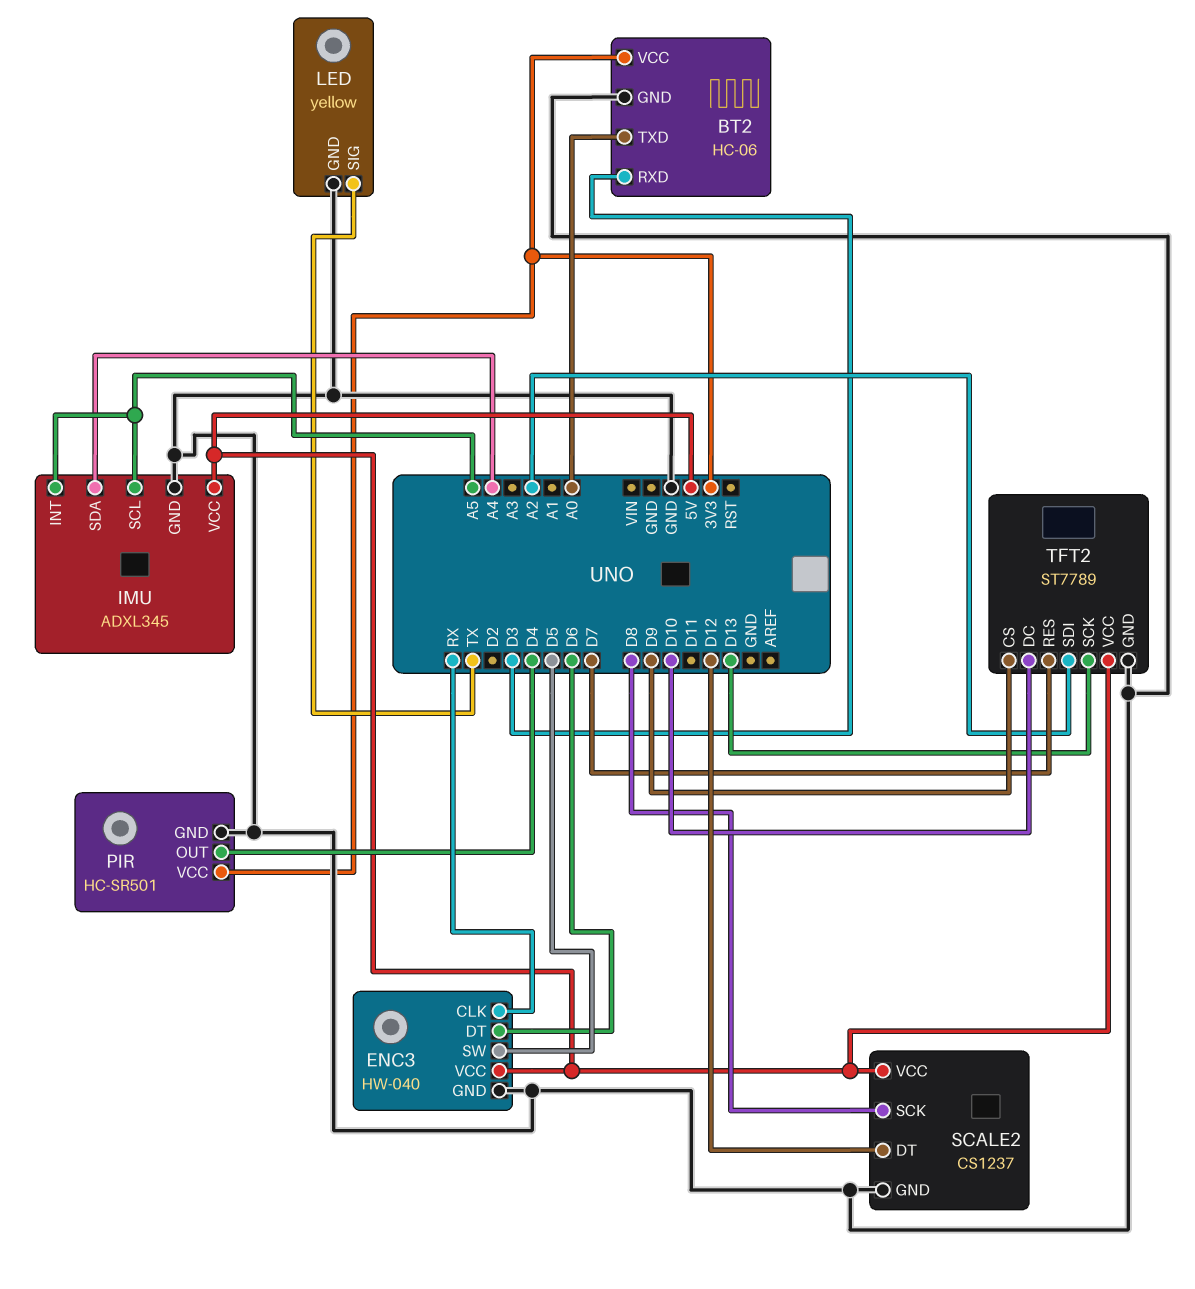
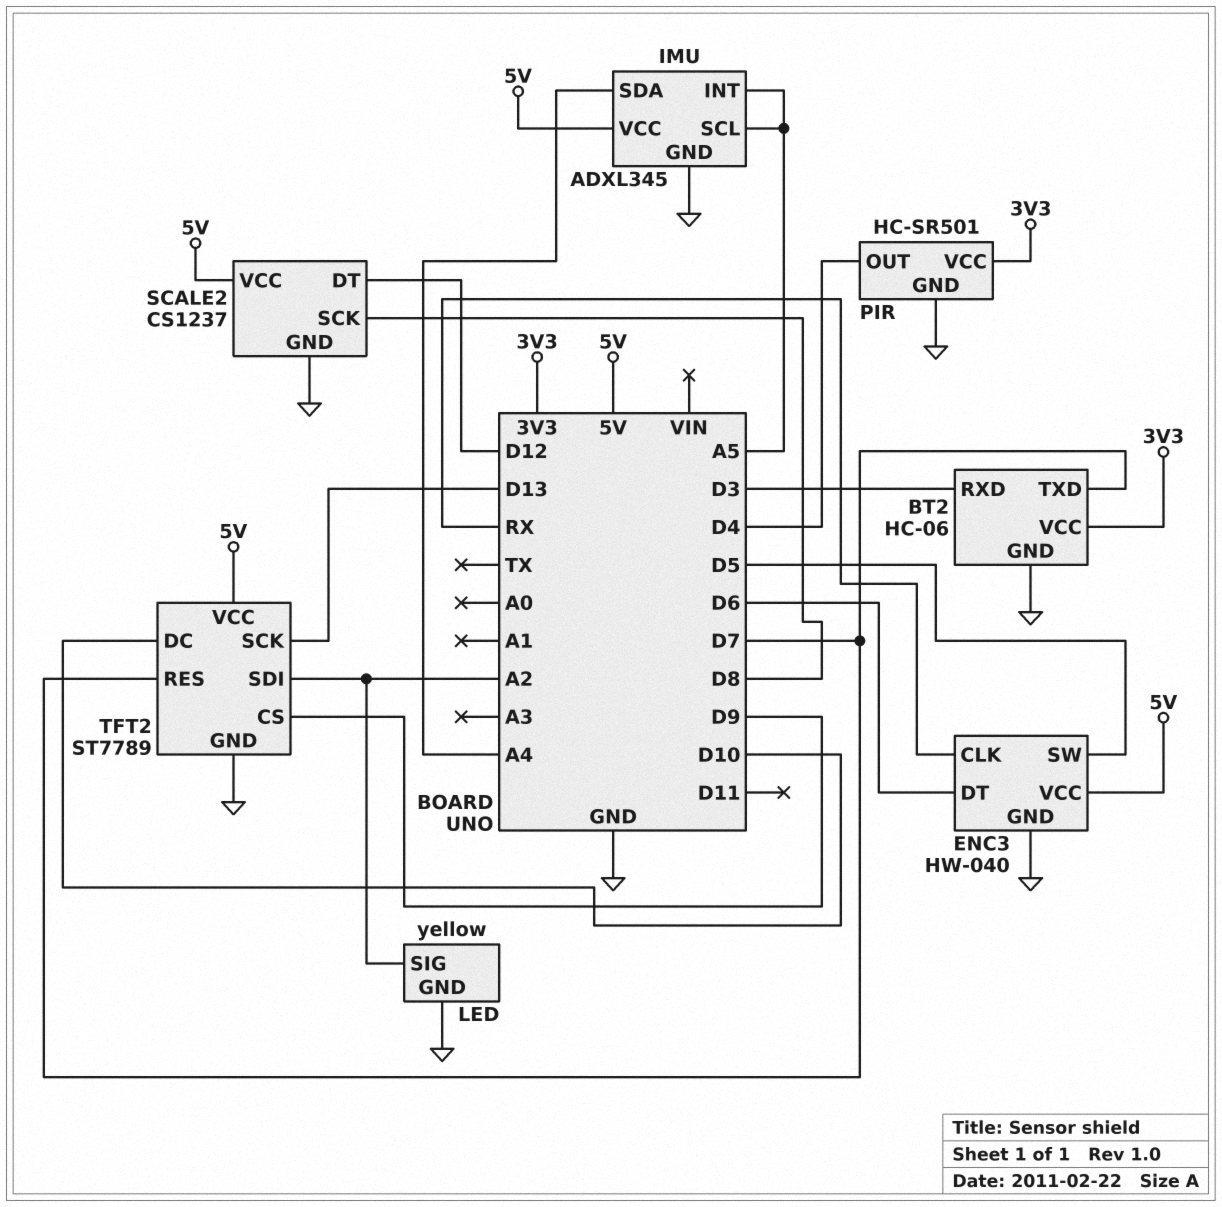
BT2 pin TXD: A0 -> D7
LED pin SIG: TX -> A2

